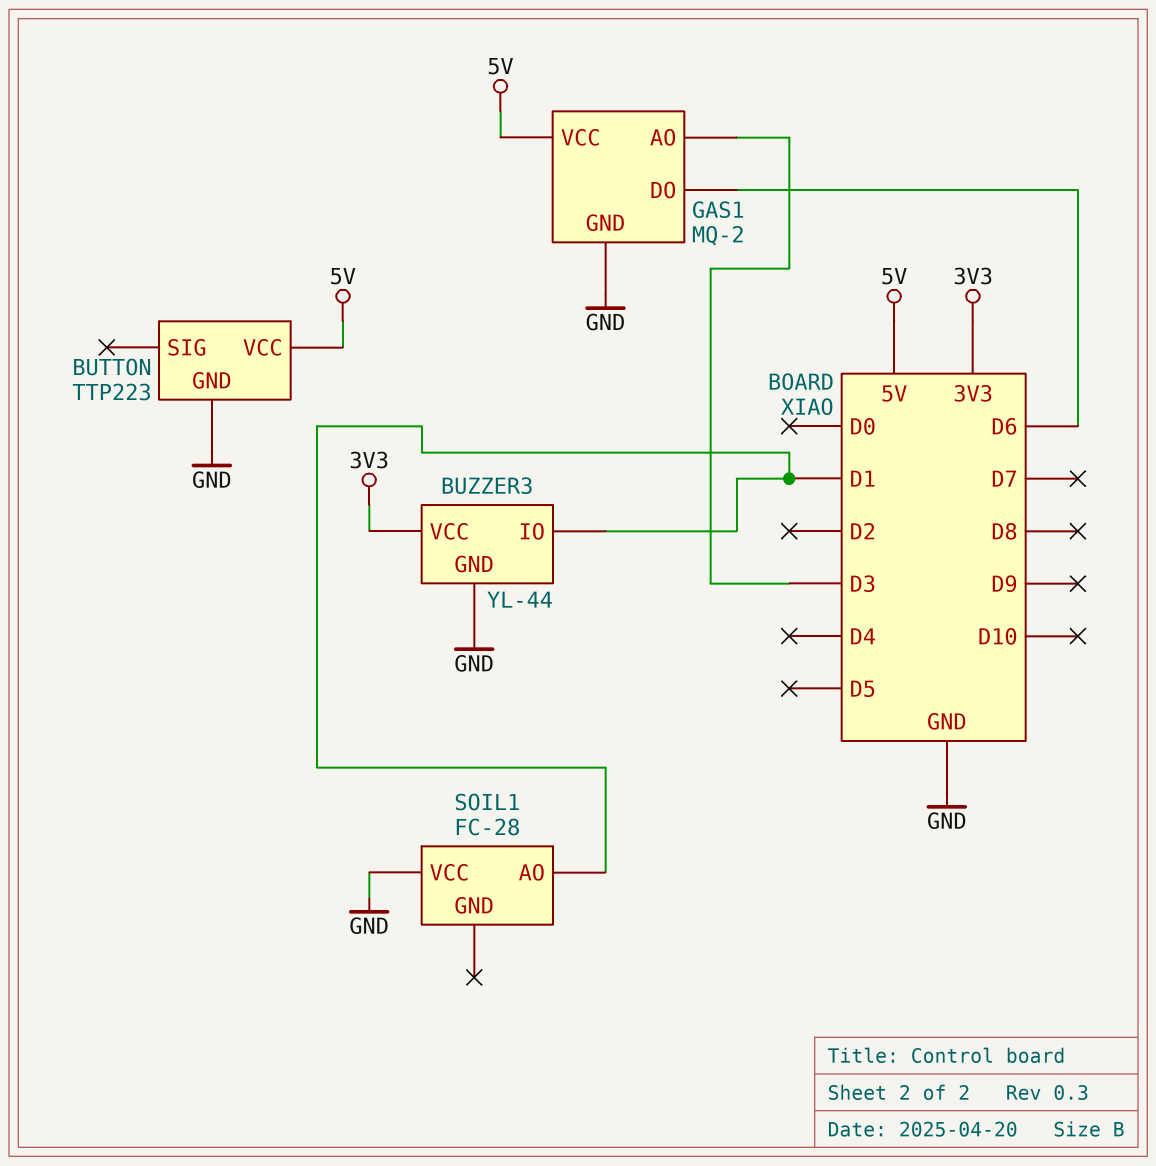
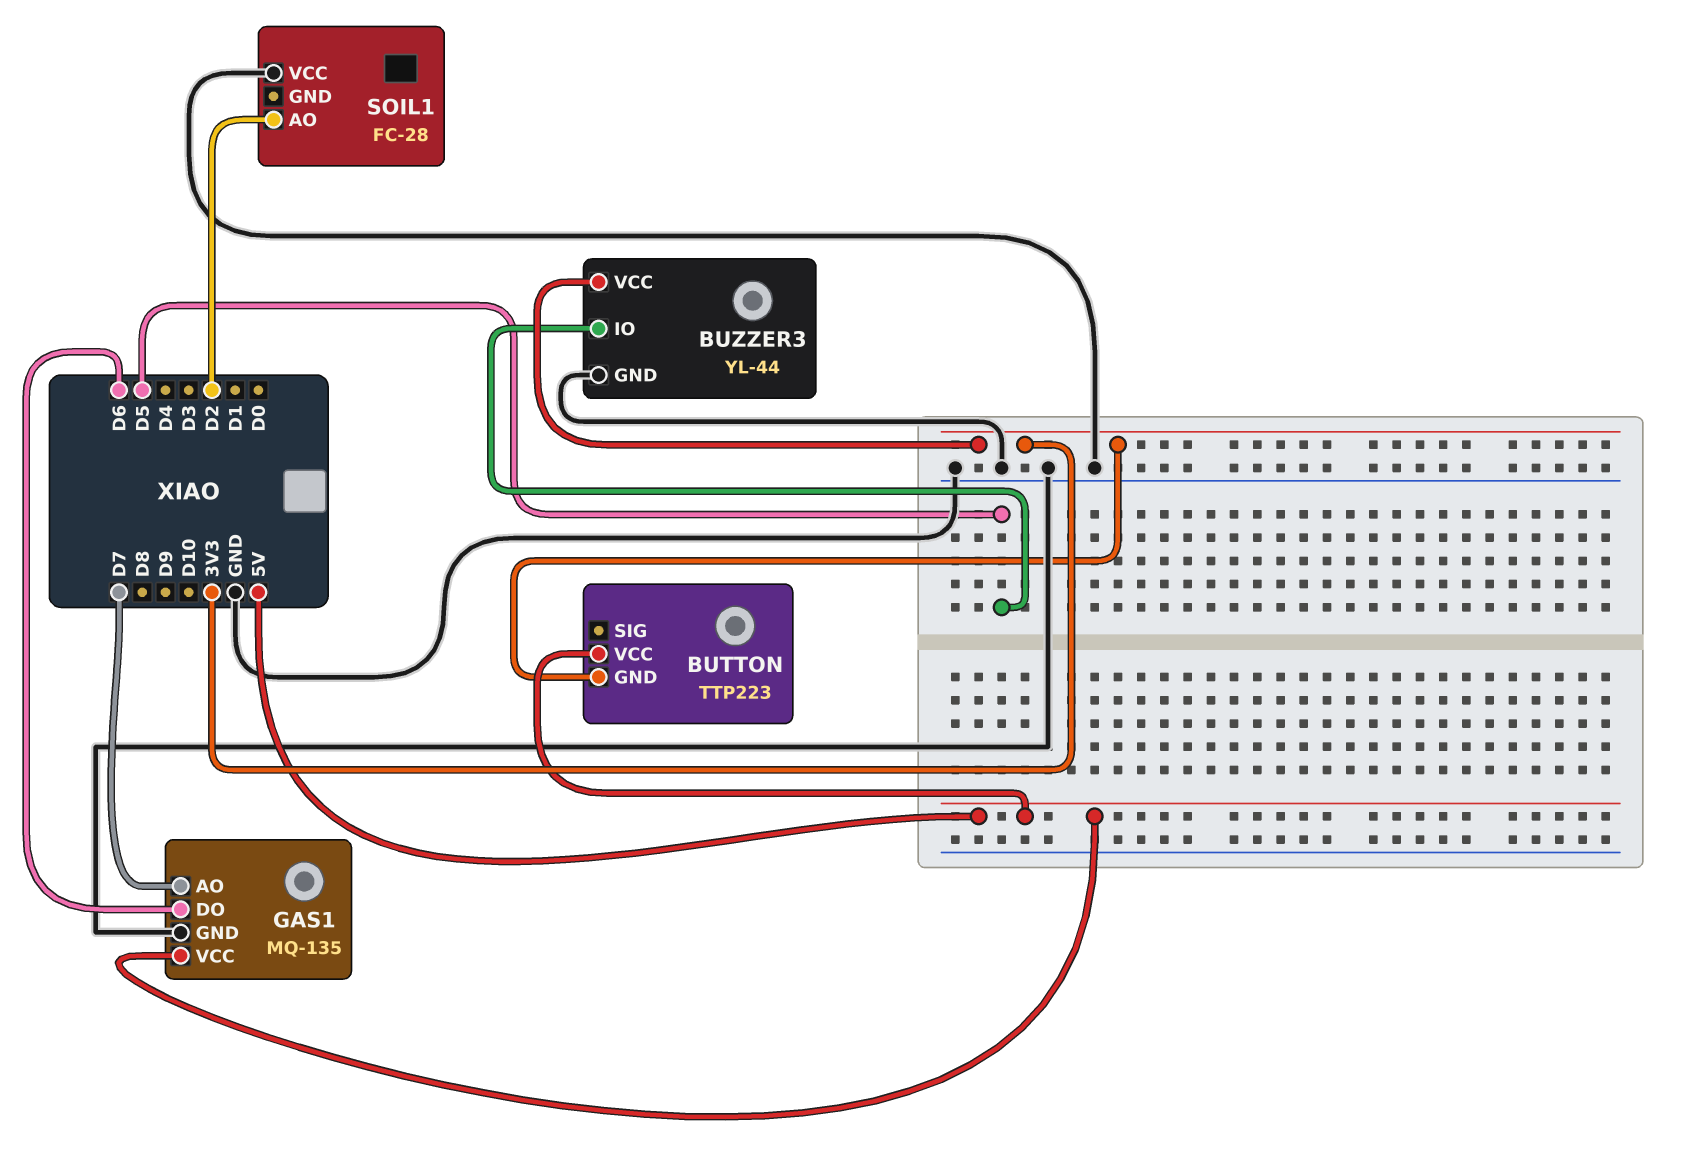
BUTTON pin GND: GND -> 3V3
BUZZER3 pin IO: D1 -> D5
GAS1: MQ-2 -> MQ-135
GAS1 pin AO: D3 -> D7
SOIL1 pin AO: D1 -> D2

